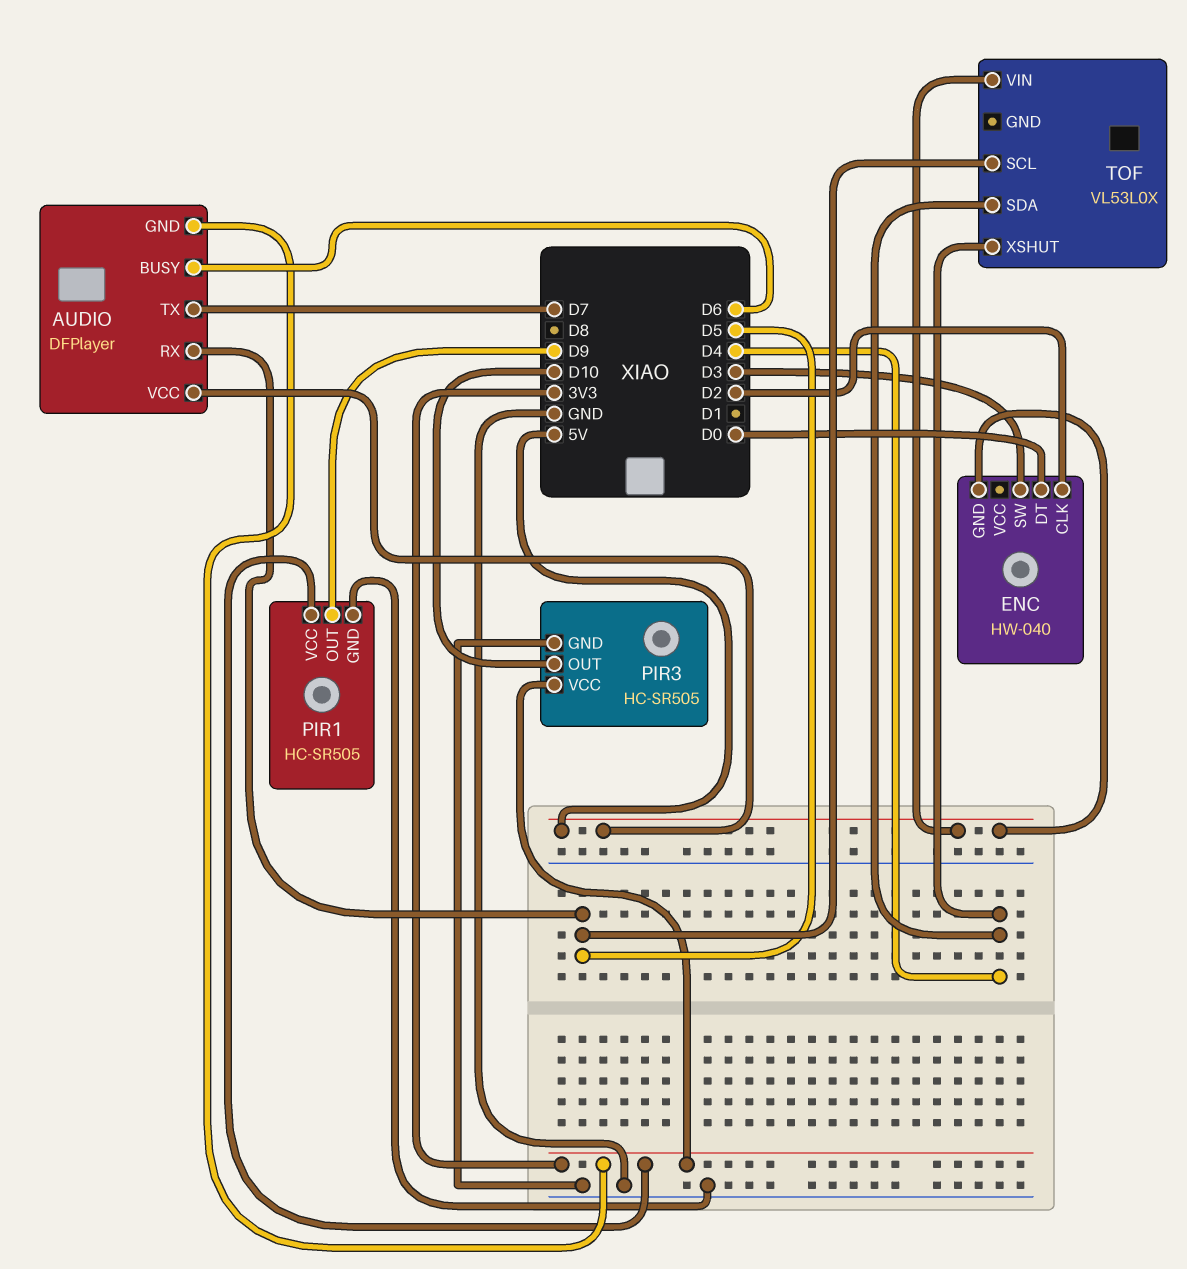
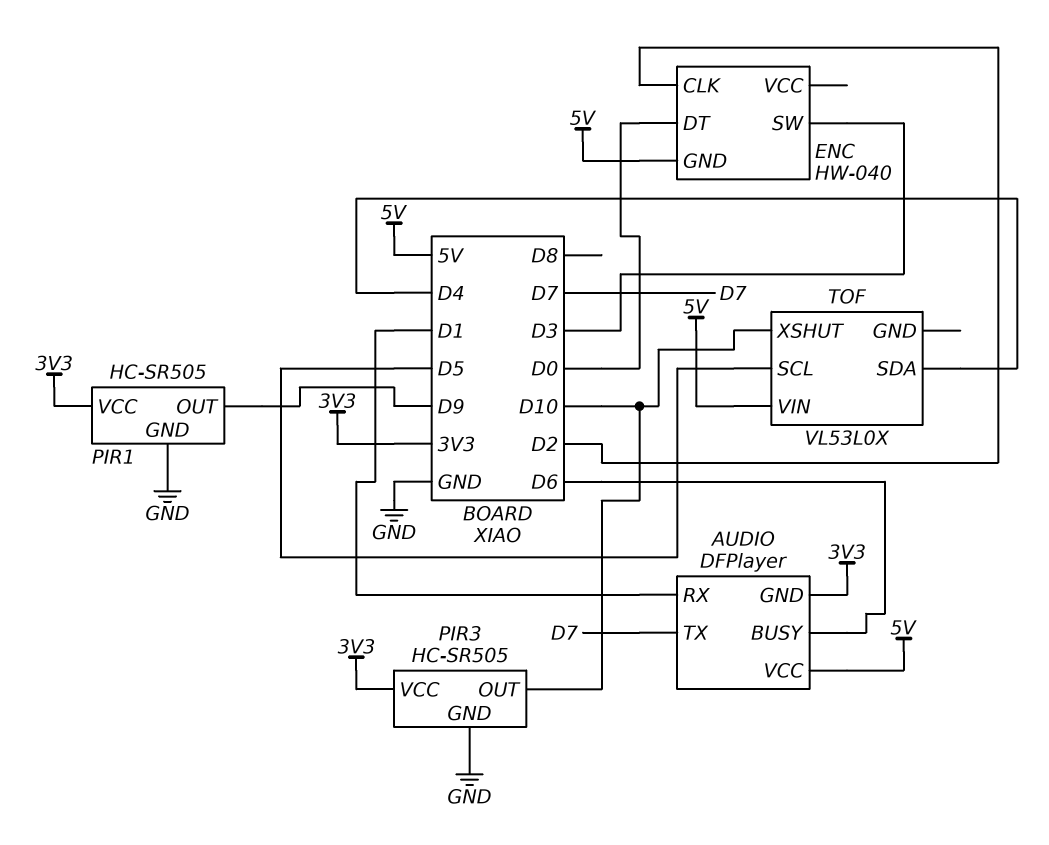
AUDIO pin RX: D5 -> D1
TOF pin XSHUT: D4 -> D10

